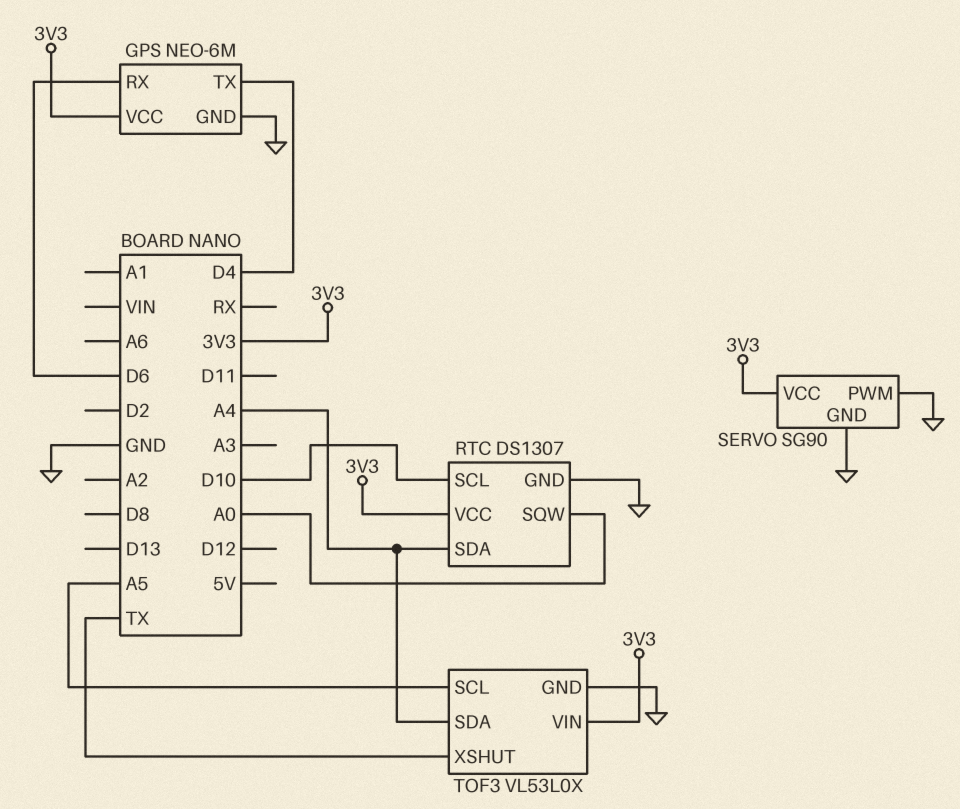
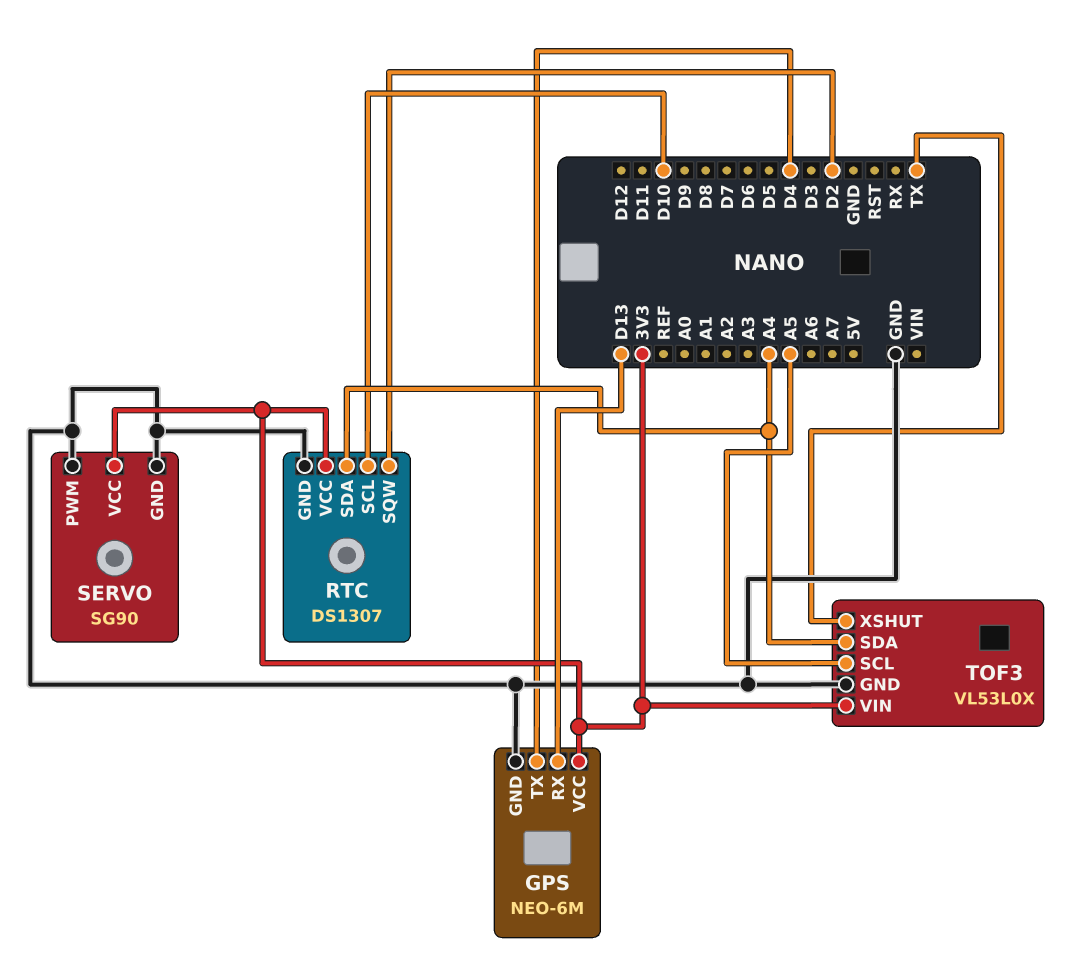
GPS pin RX: D6 -> D13
RTC pin SQW: A0 -> D2

